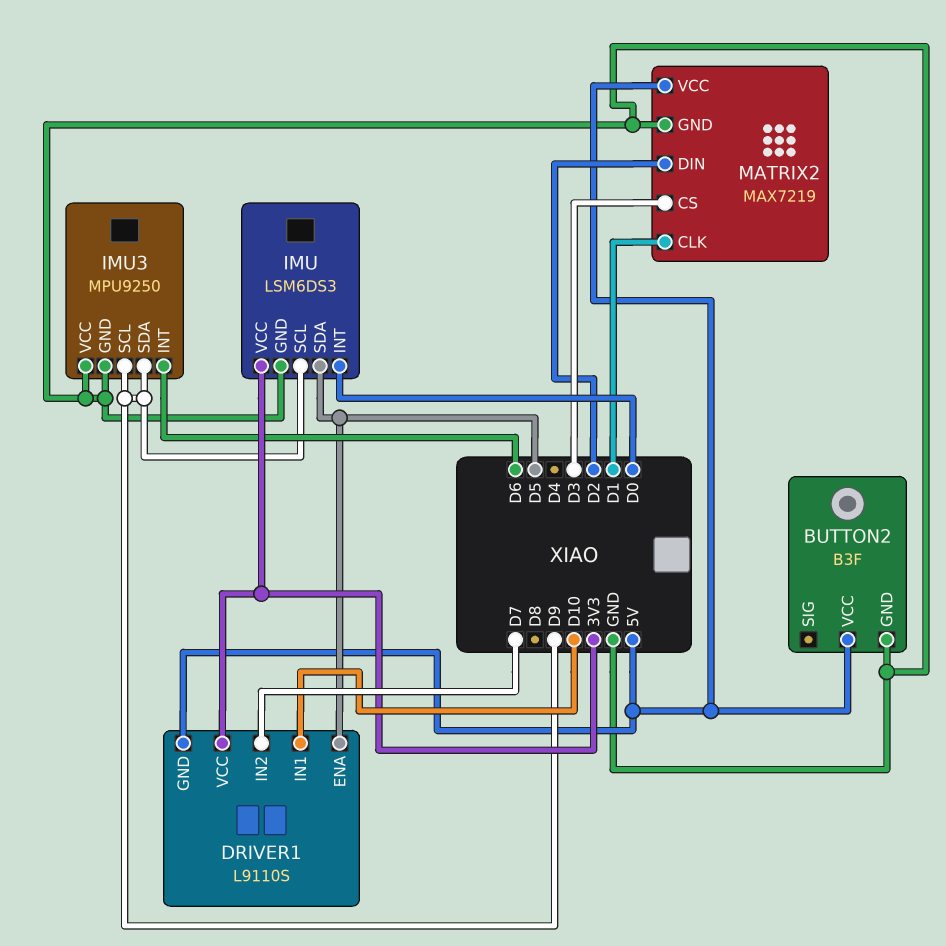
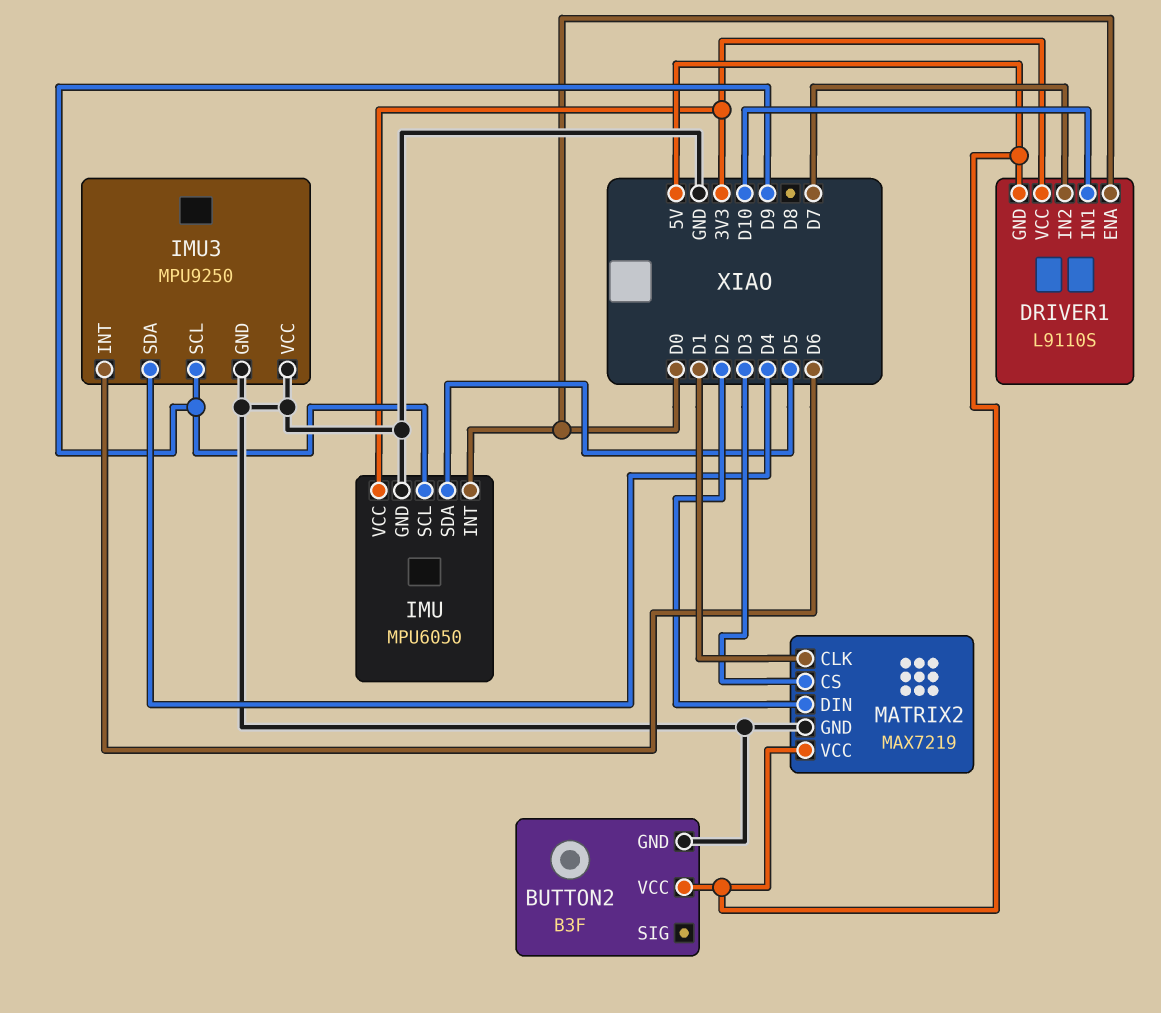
DRIVER1 pin ENA: D5 -> D0
IMU: LSM6DS3 -> MPU6050
IMU3 pin SDA: D9 -> D4

